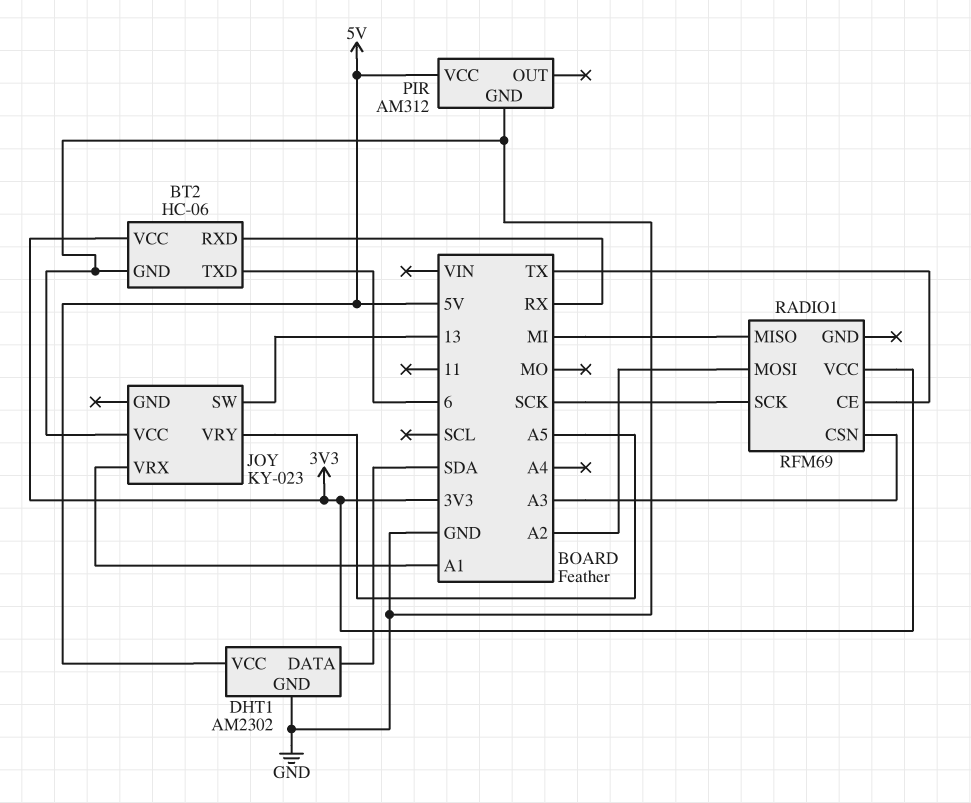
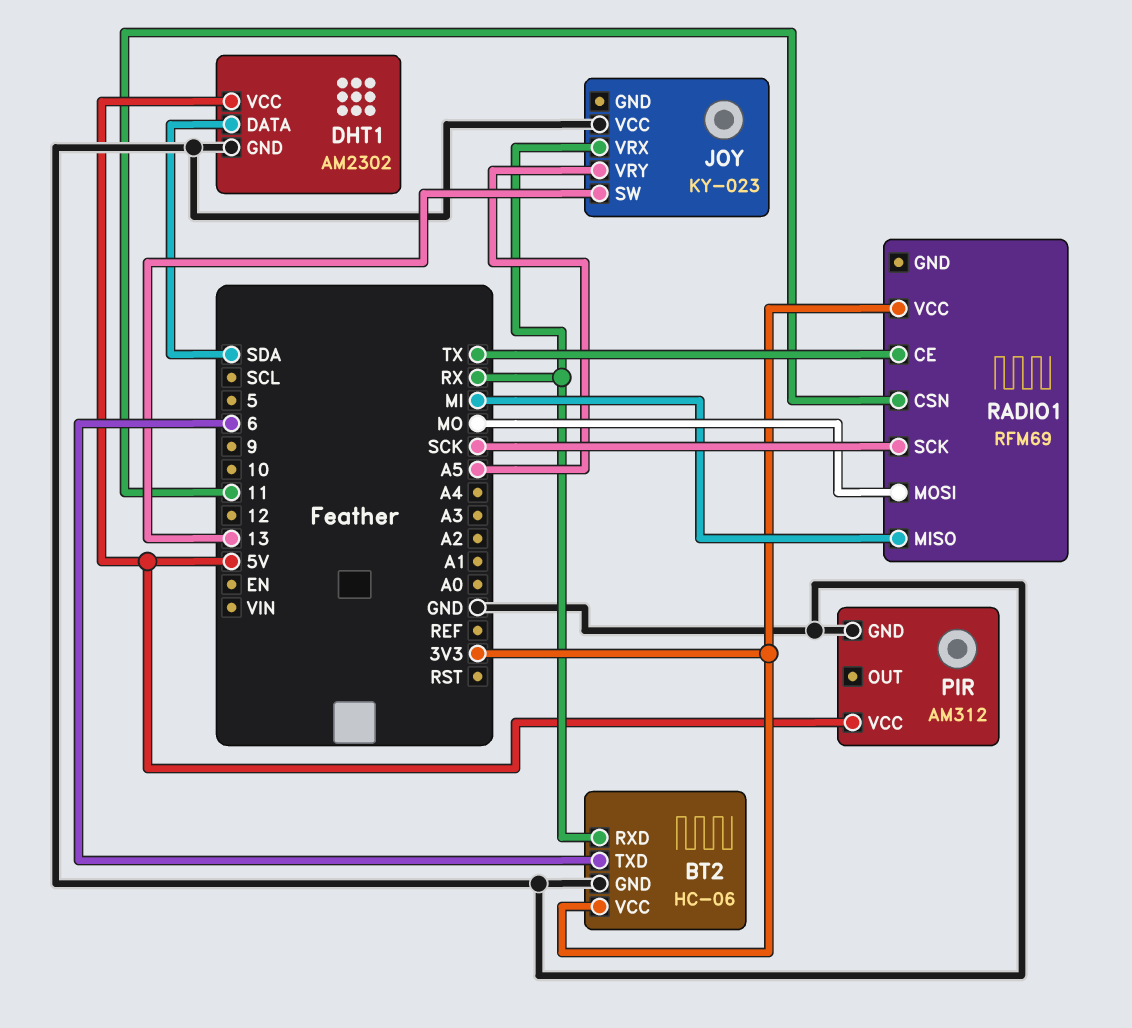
JOY pin VRX: A1 -> RX
RADIO1 pin CSN: A3 -> 11
RADIO1 pin MOSI: A2 -> MO

